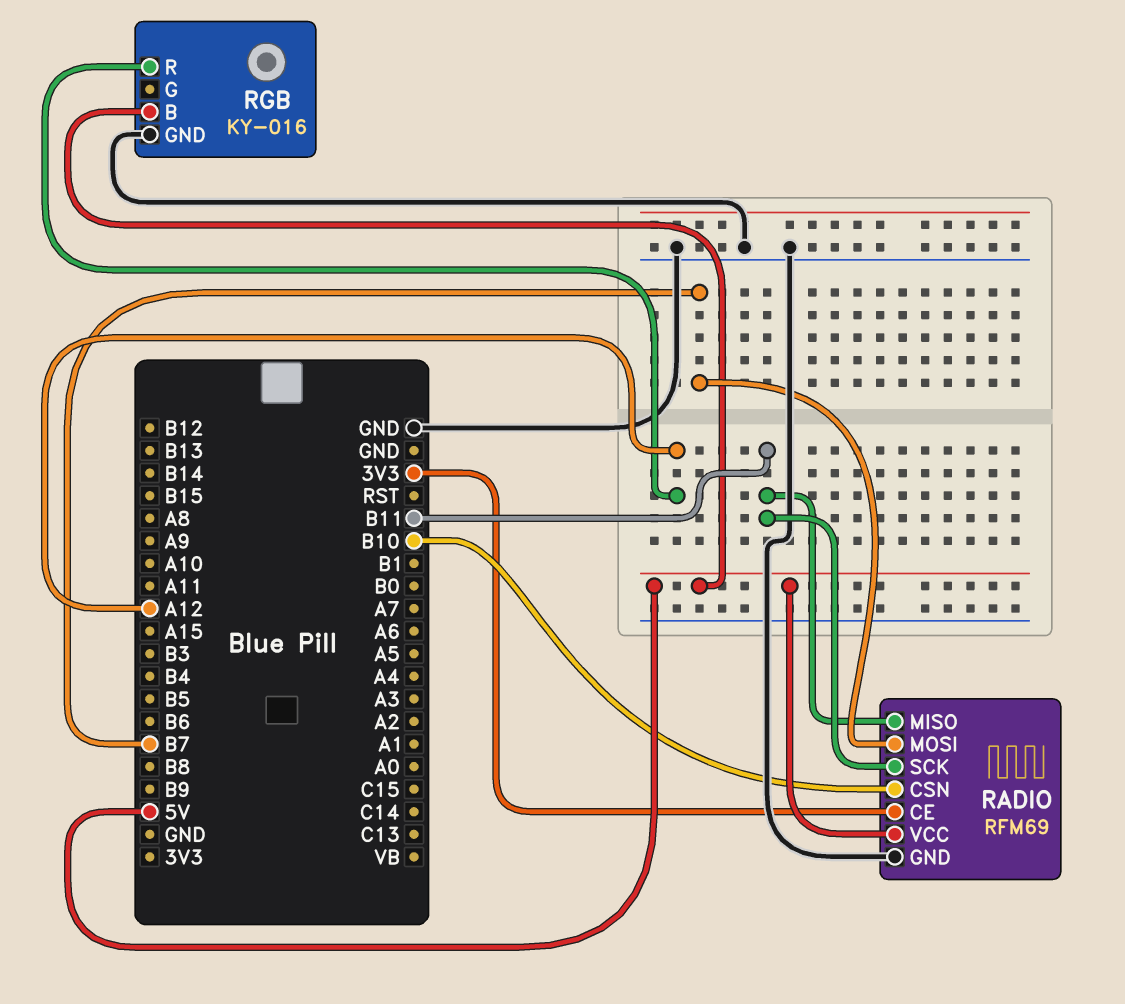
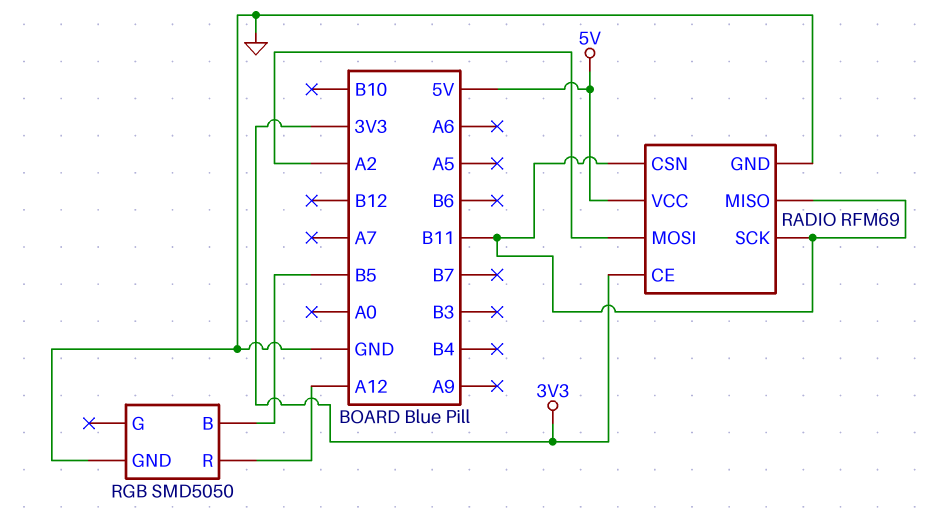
RADIO pin CSN: B10 -> B11
RADIO pin MOSI: B7 -> A2
RGB: KY-016 -> SMD5050
RGB pin B: 5V -> B5

